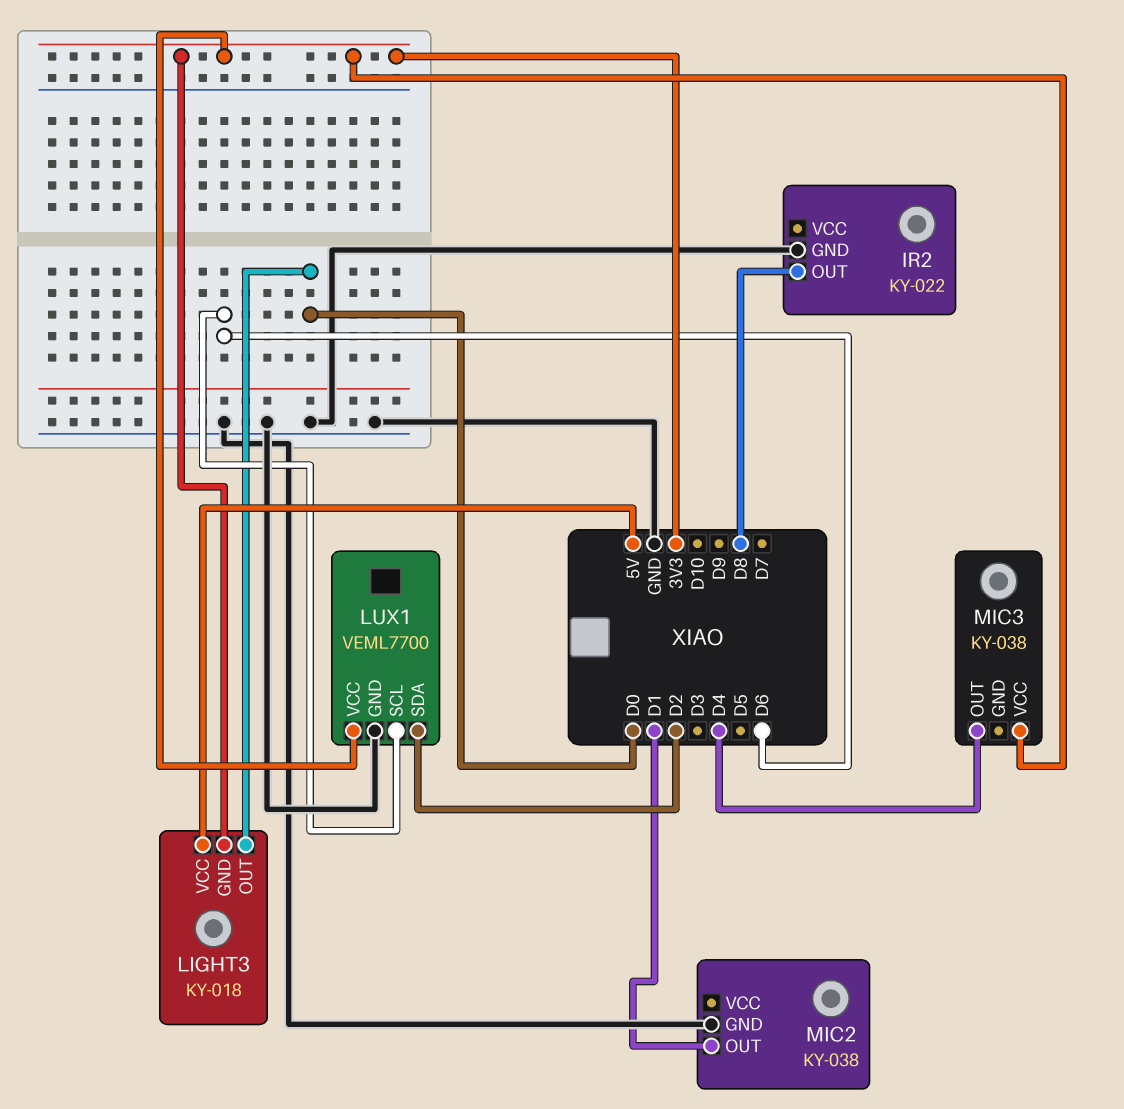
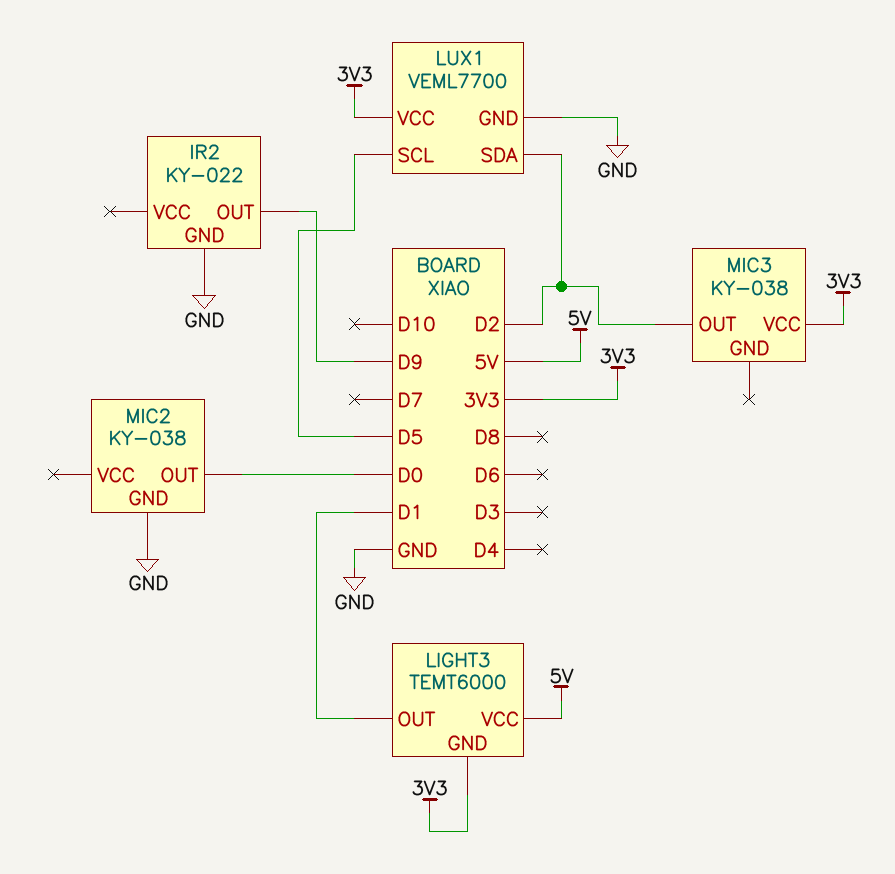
IR2 pin OUT: D8 -> D9
LIGHT3: KY-018 -> TEMT6000
LIGHT3 pin OUT: D0 -> D1
LUX1 pin SCL: D6 -> D5
MIC2 pin OUT: D1 -> D0
MIC3 pin OUT: D4 -> D2

